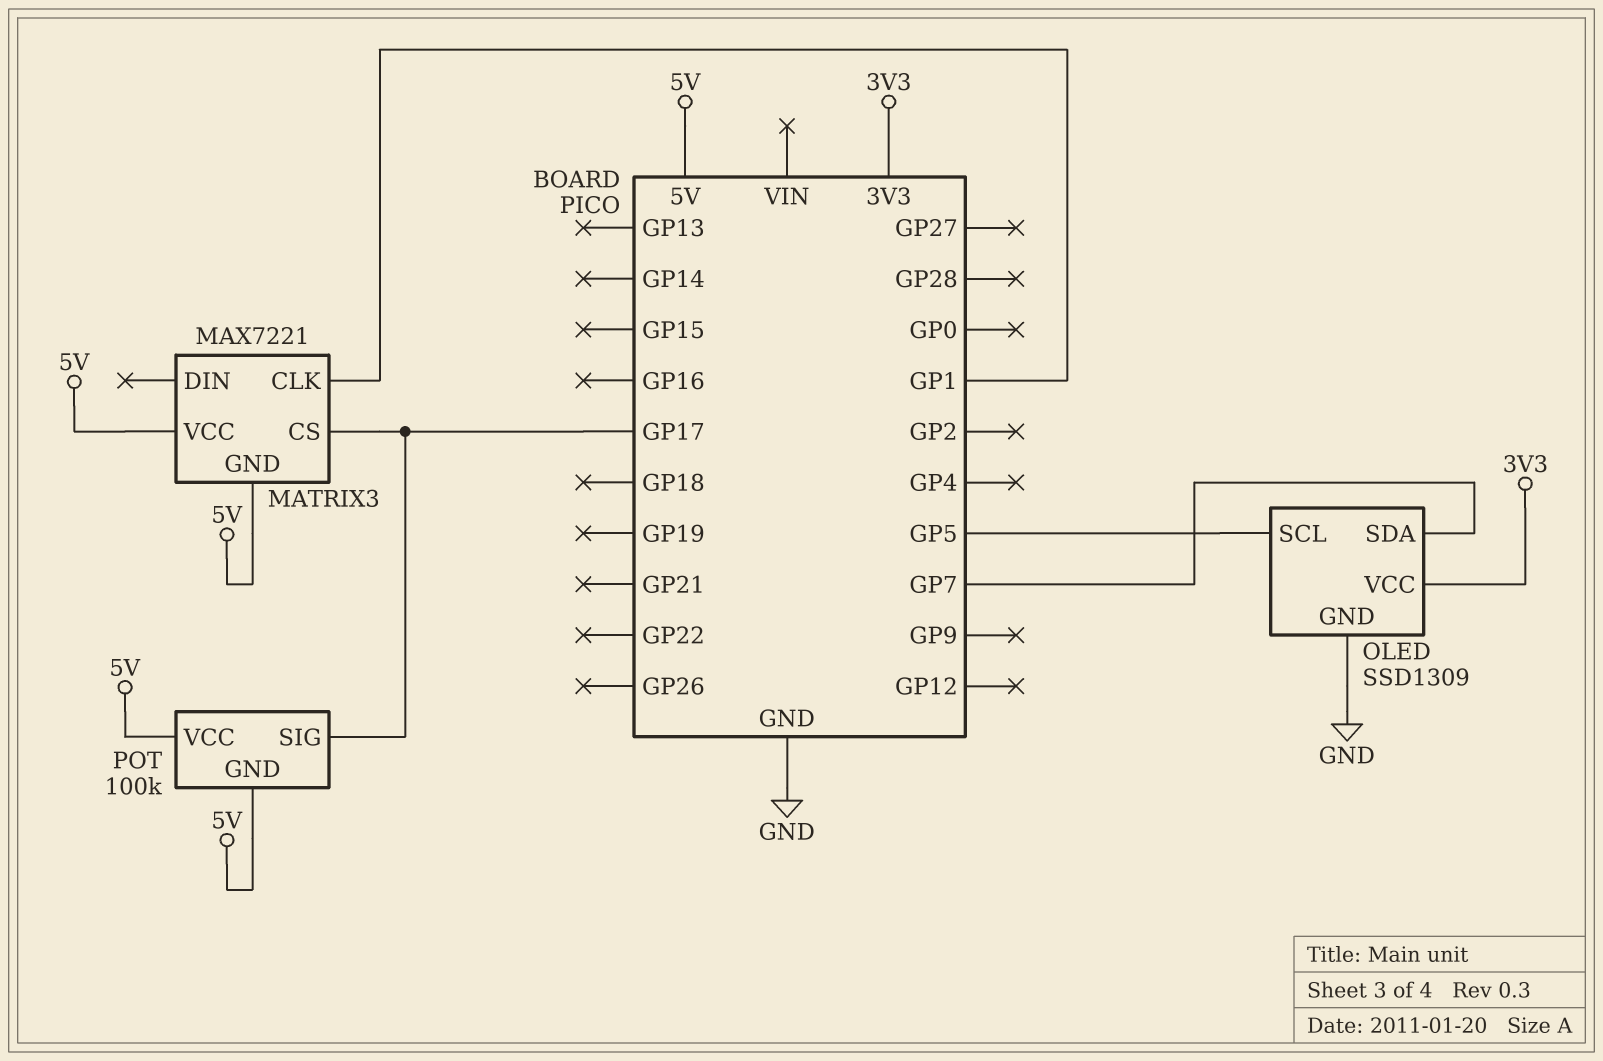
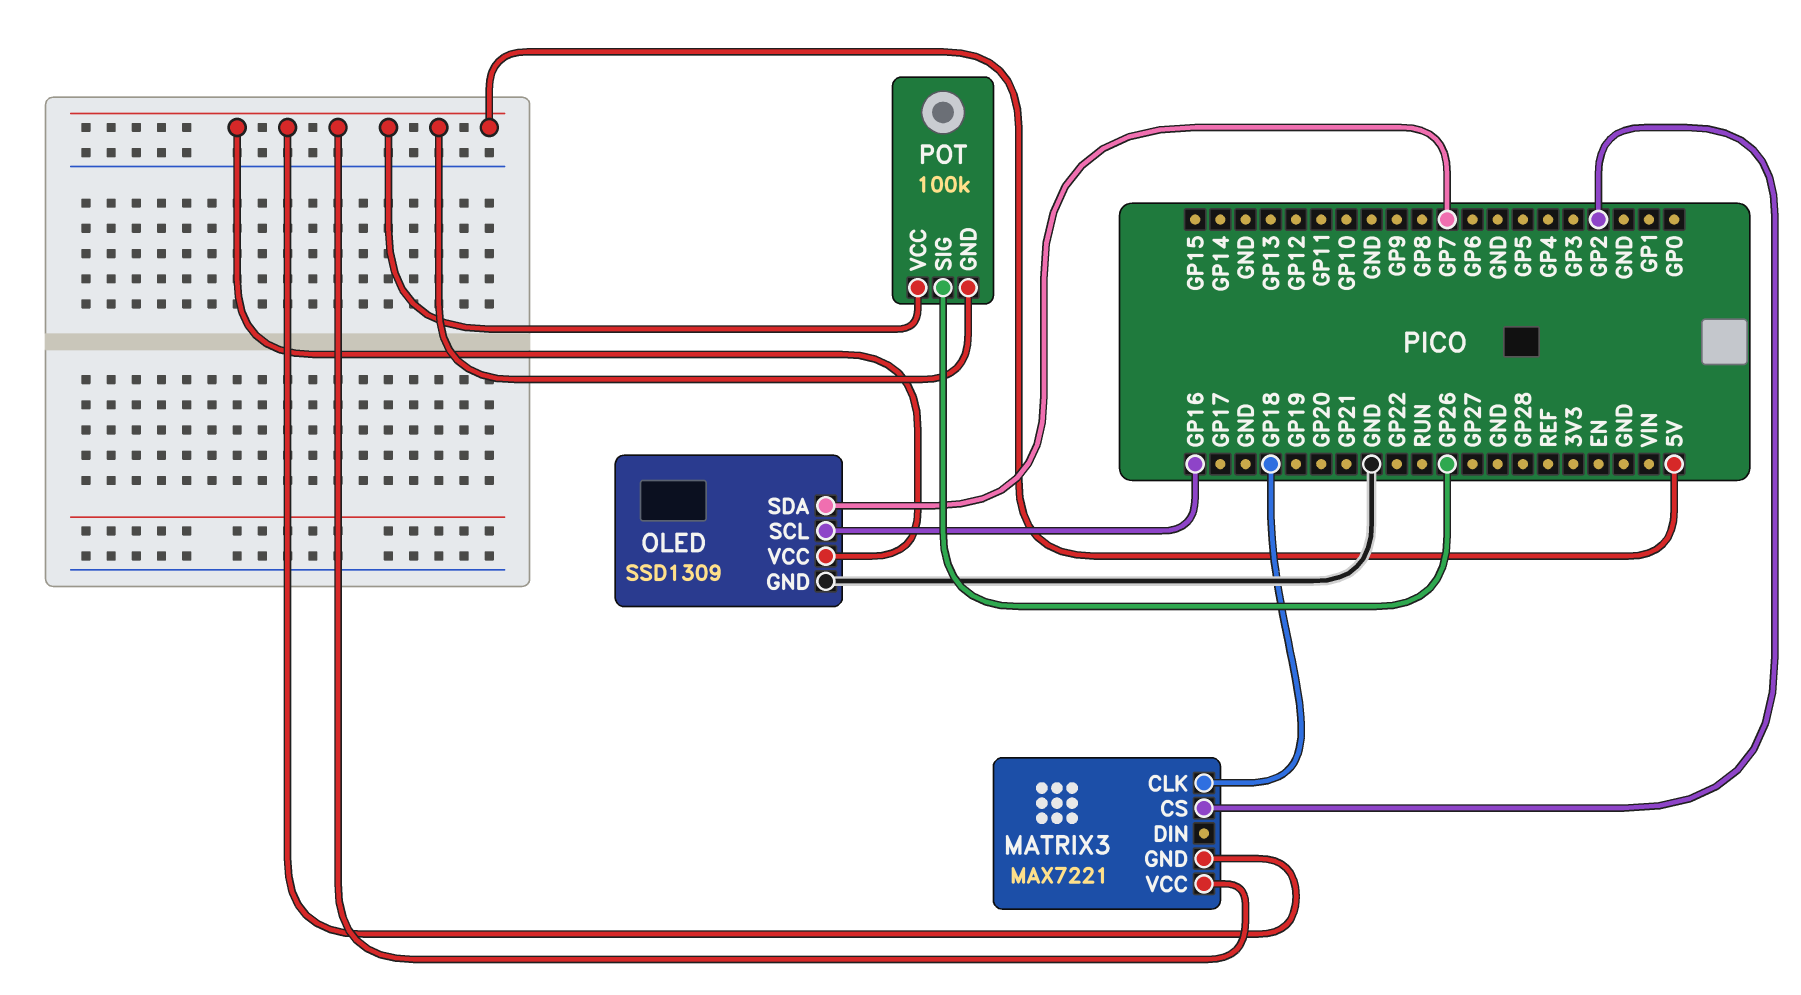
MATRIX3 pin CLK: GP1 -> GP18
MATRIX3 pin CS: GP17 -> GP2
OLED pin SCL: GP5 -> GP16
OLED pin VCC: 3V3 -> 5V
POT pin SIG: GP17 -> GP26

